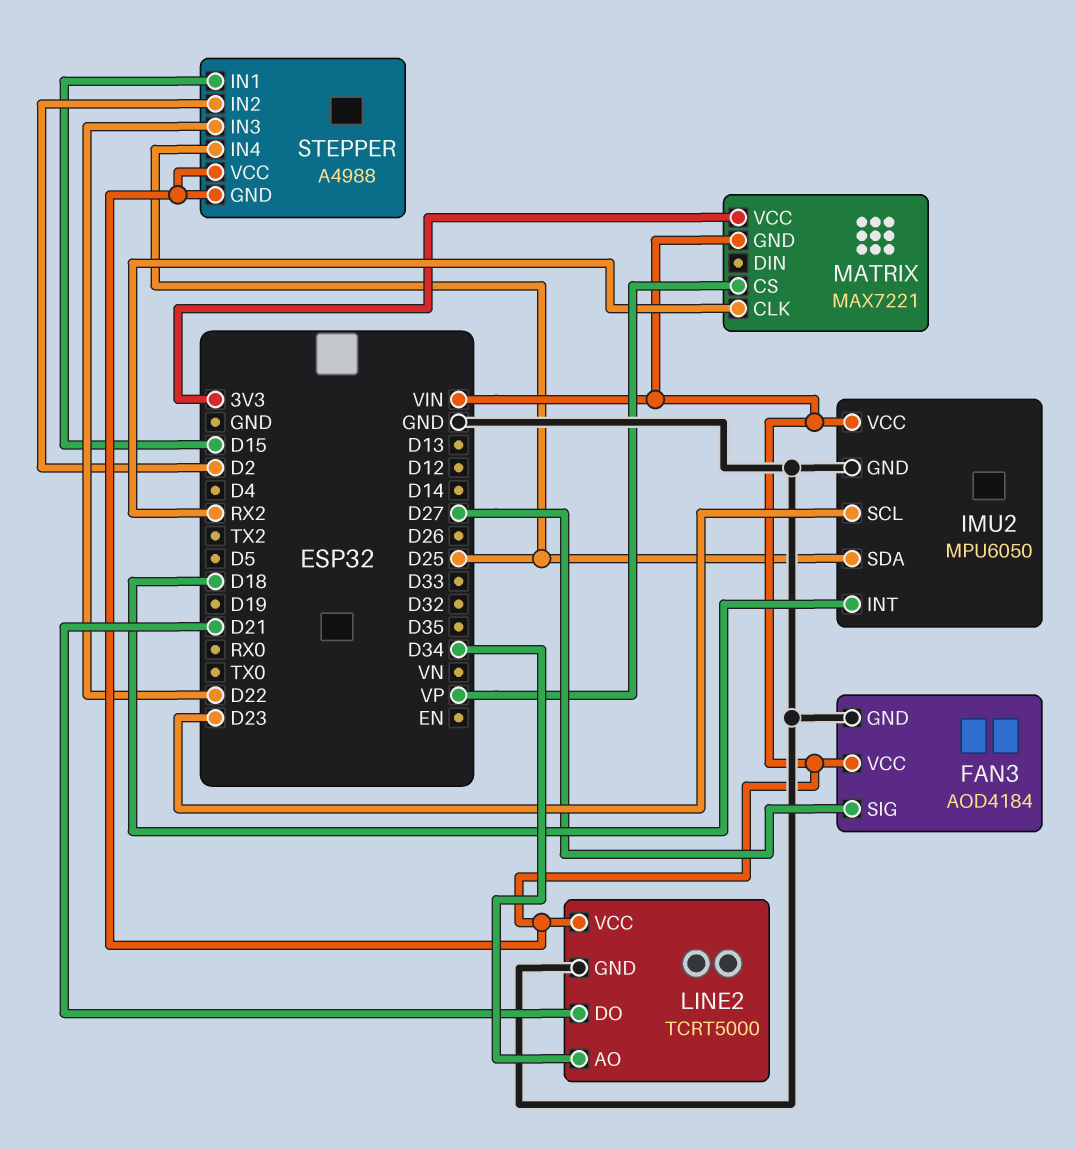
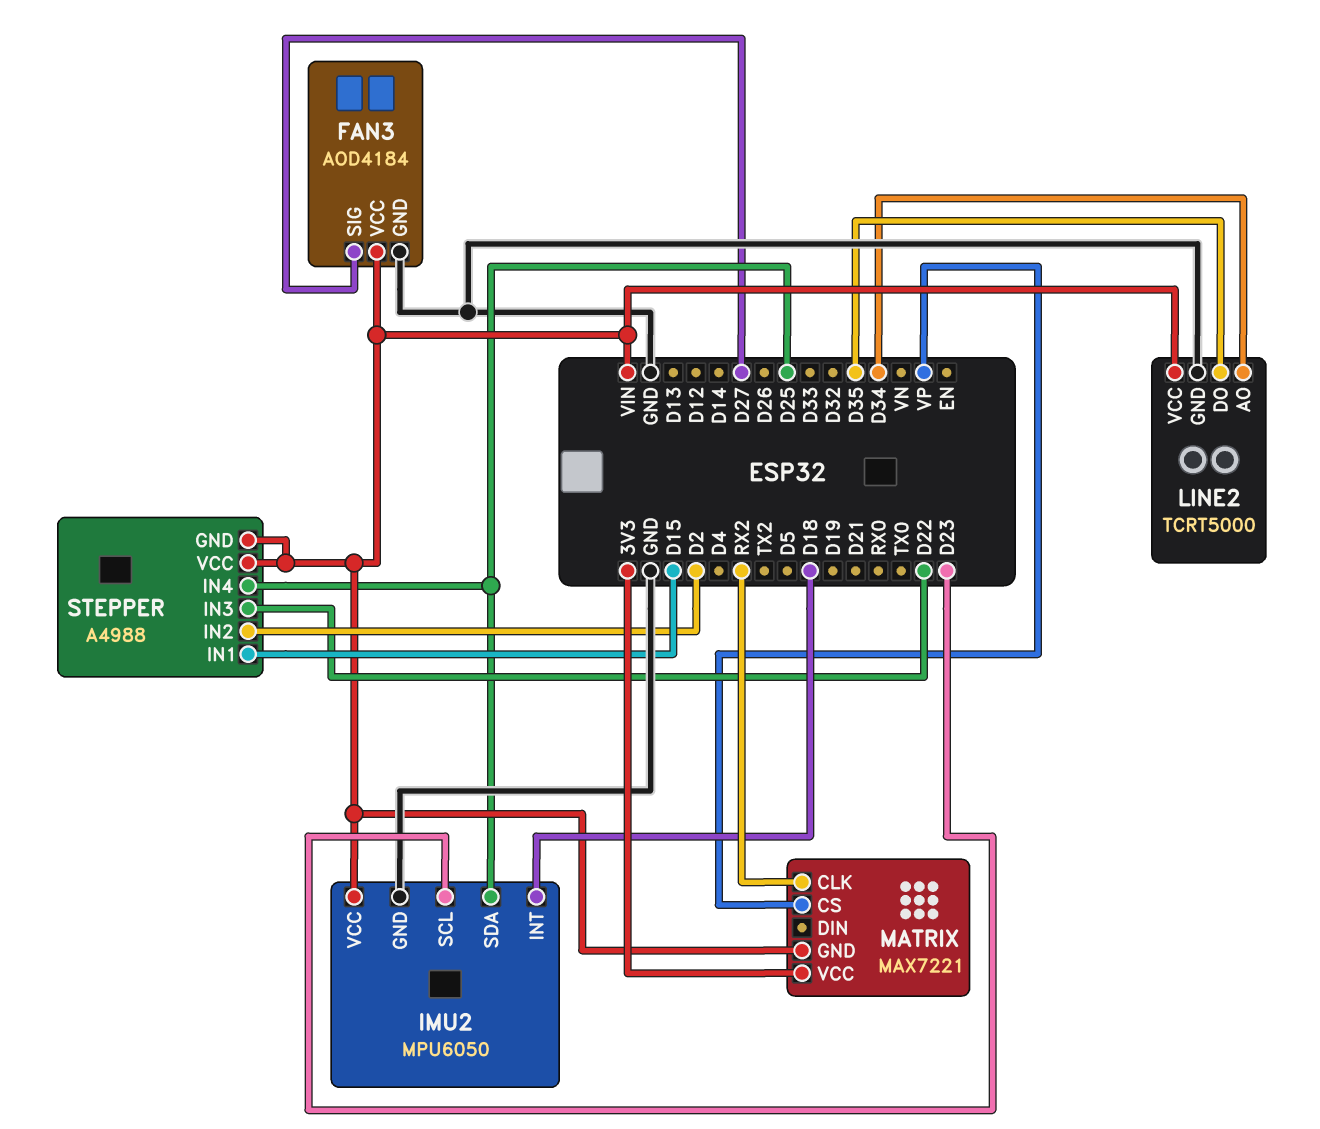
LINE2 pin DO: D21 -> D35

